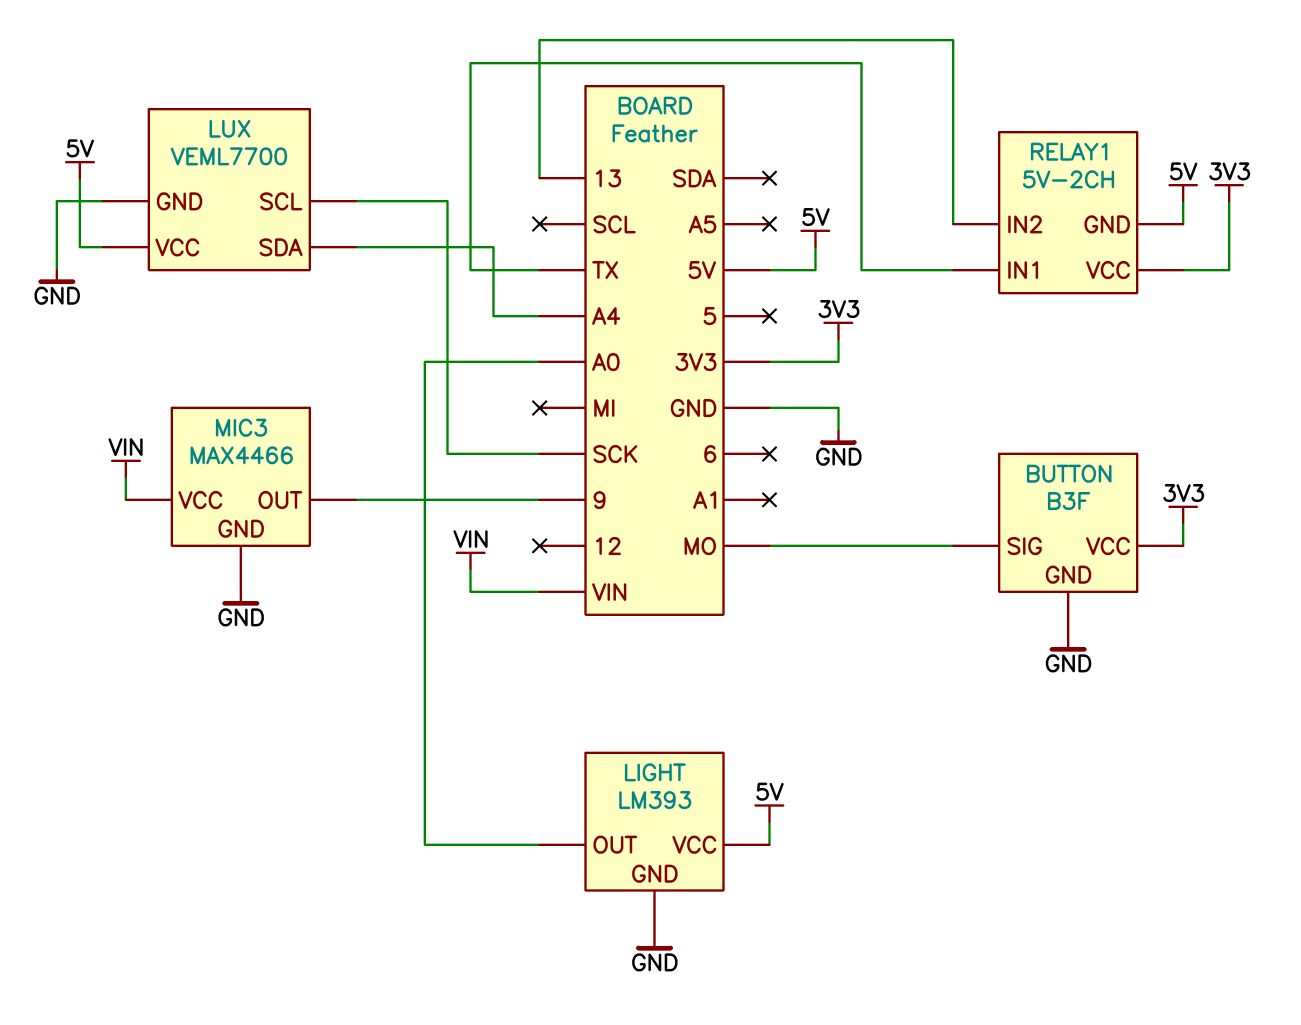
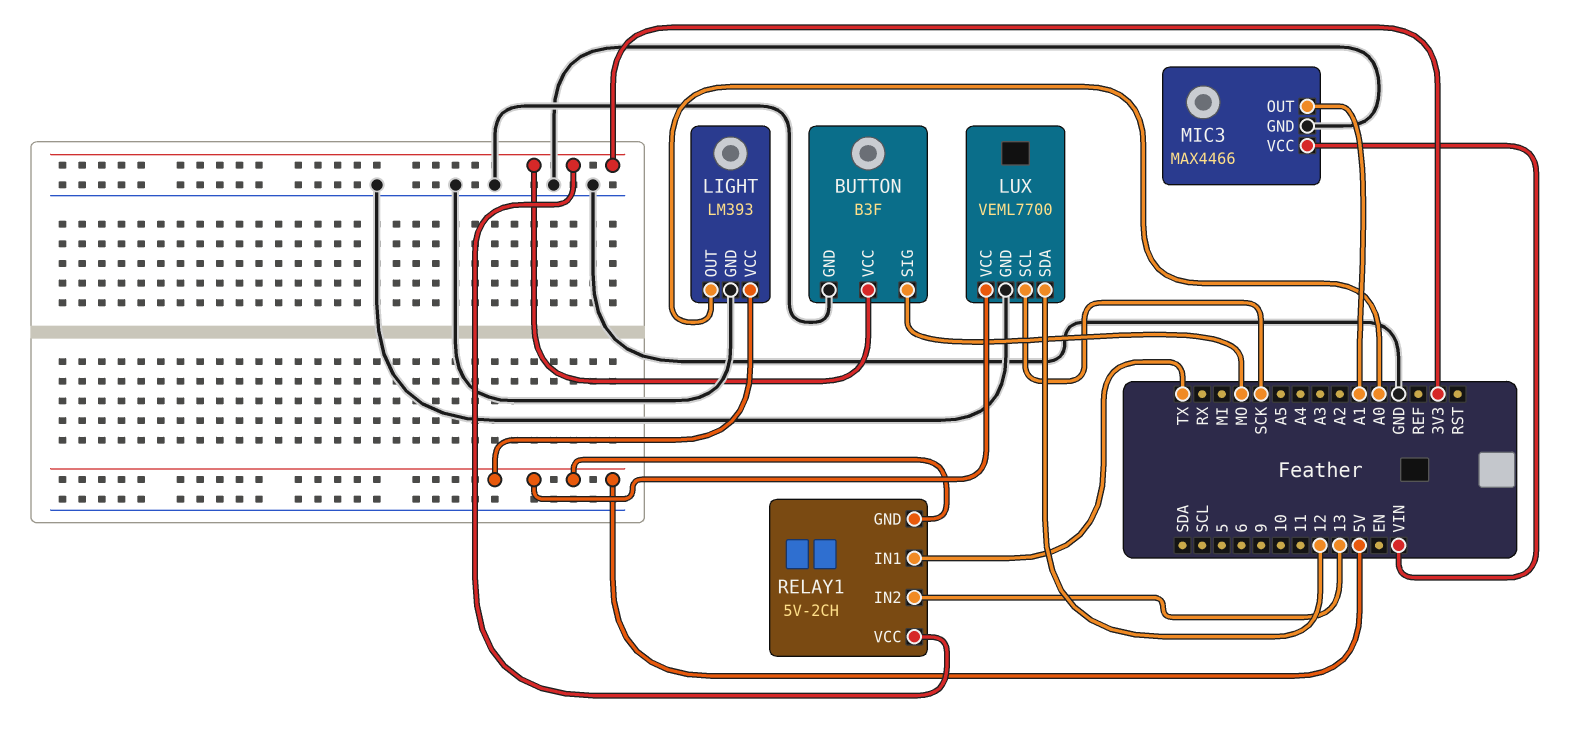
LUX pin SDA: A4 -> 12
MIC3 pin OUT: 9 -> A1

